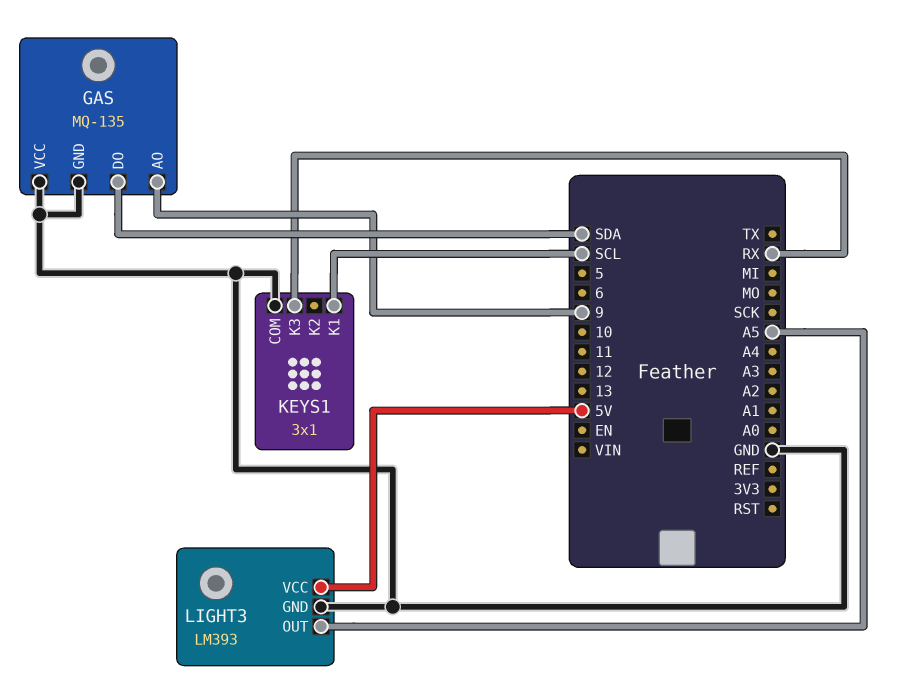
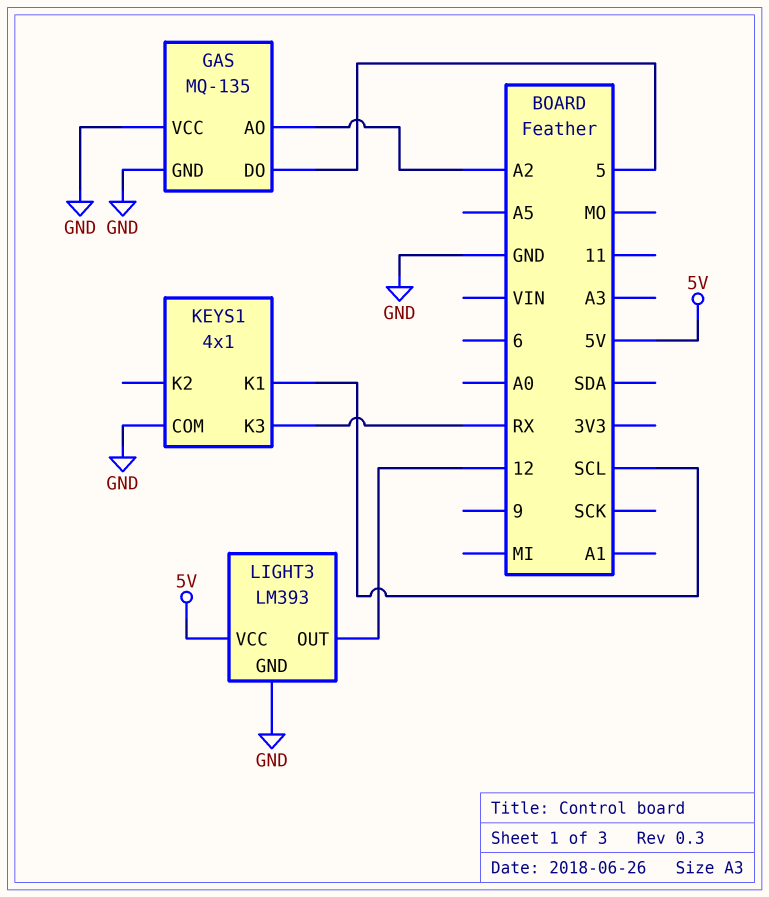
GAS pin AO: 9 -> A2
GAS pin DO: SDA -> 5
KEYS1: 3x1 -> 4x1
LIGHT3 pin OUT: A5 -> 12

